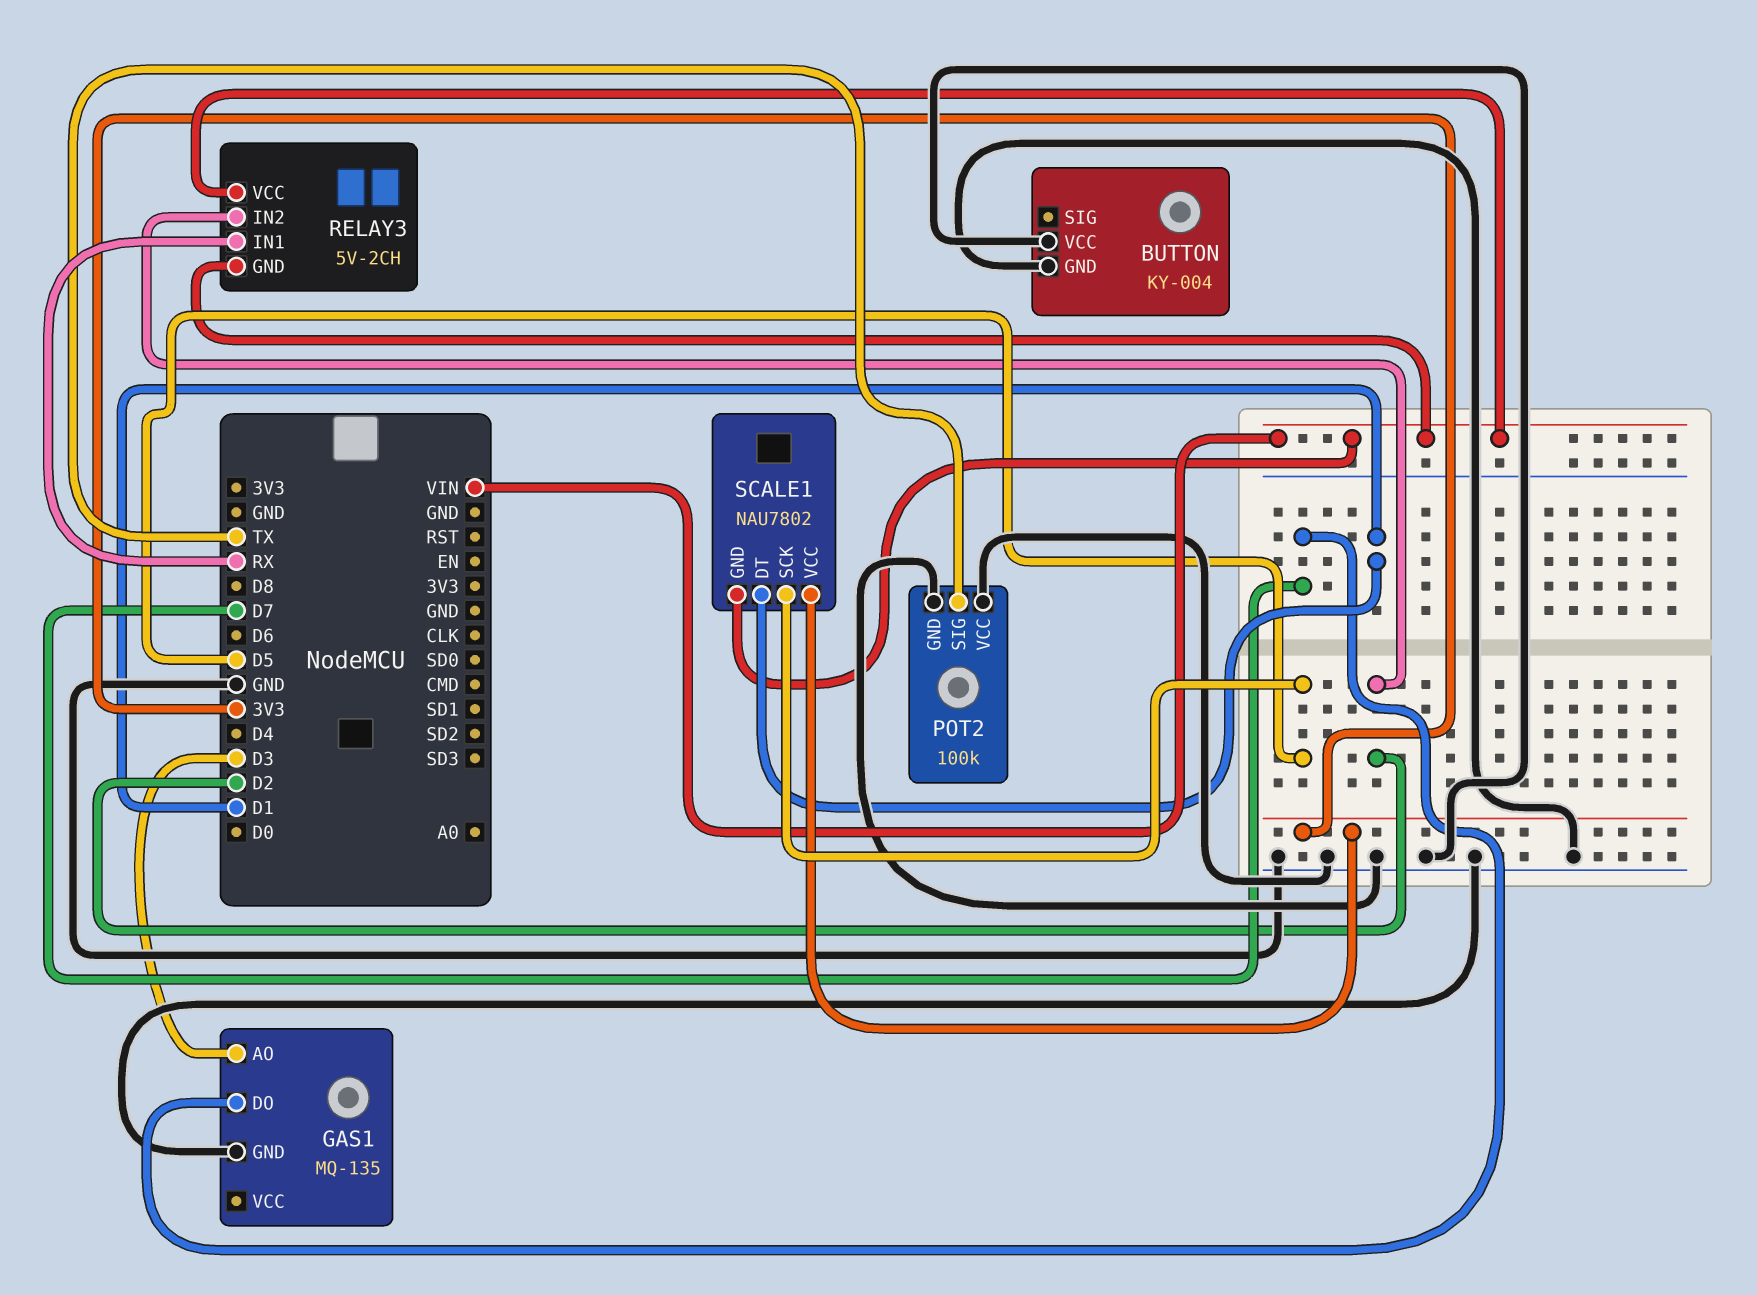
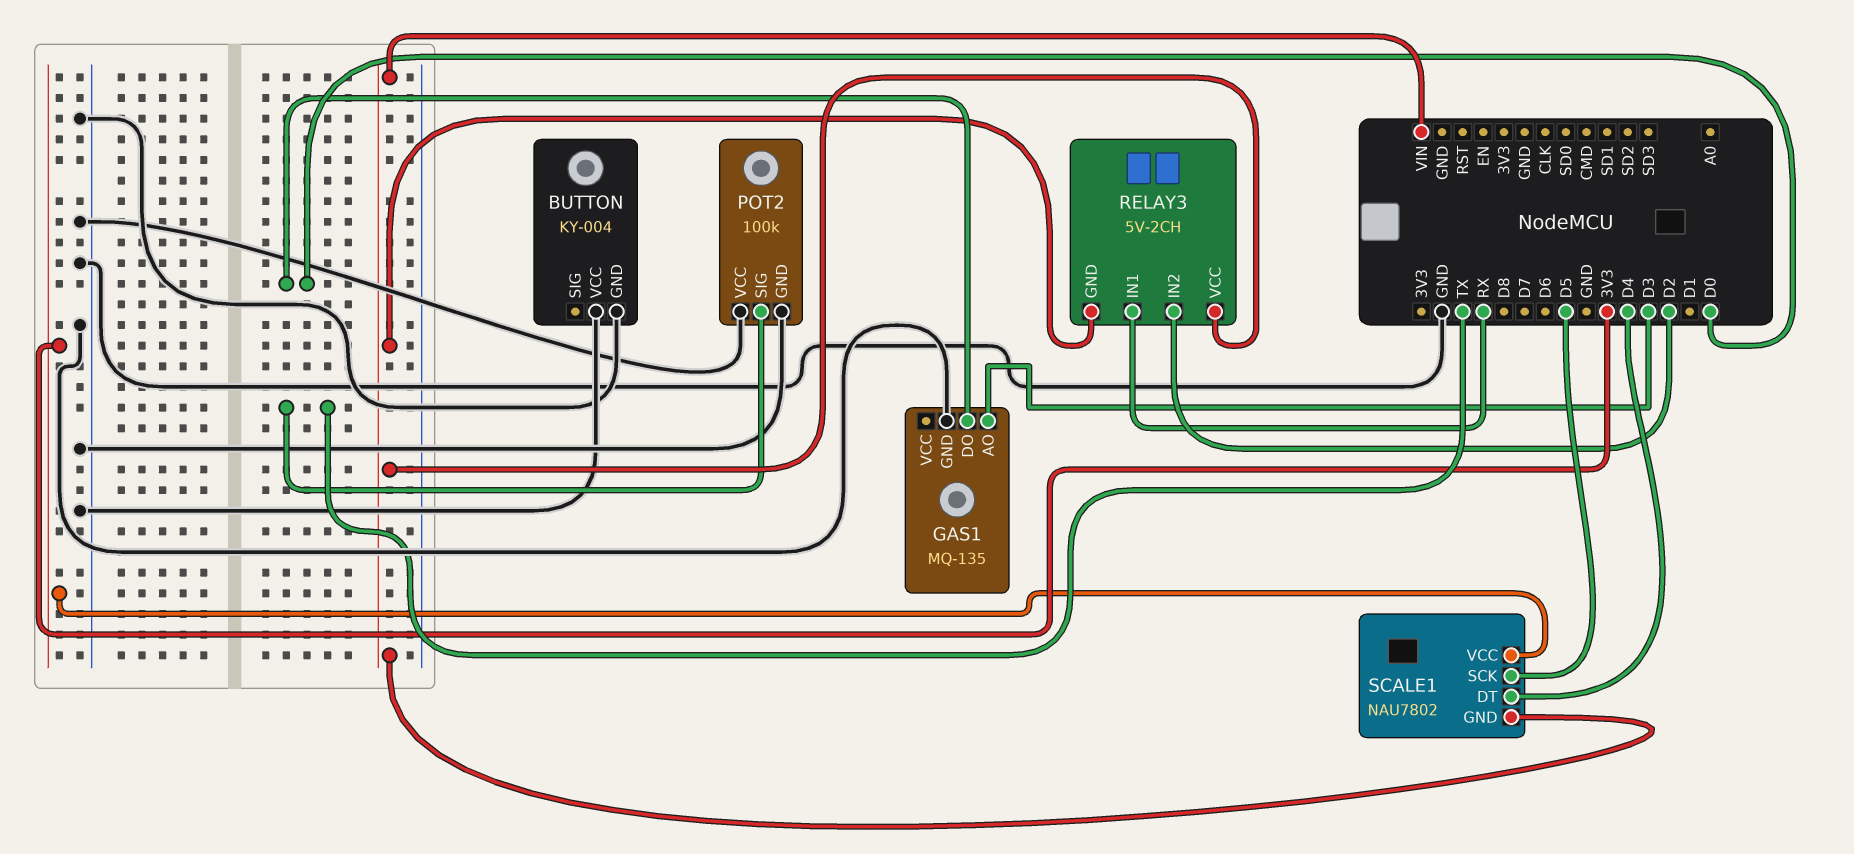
GAS1 pin DO: D7 -> D0
SCALE1 pin DT: D1 -> D4

